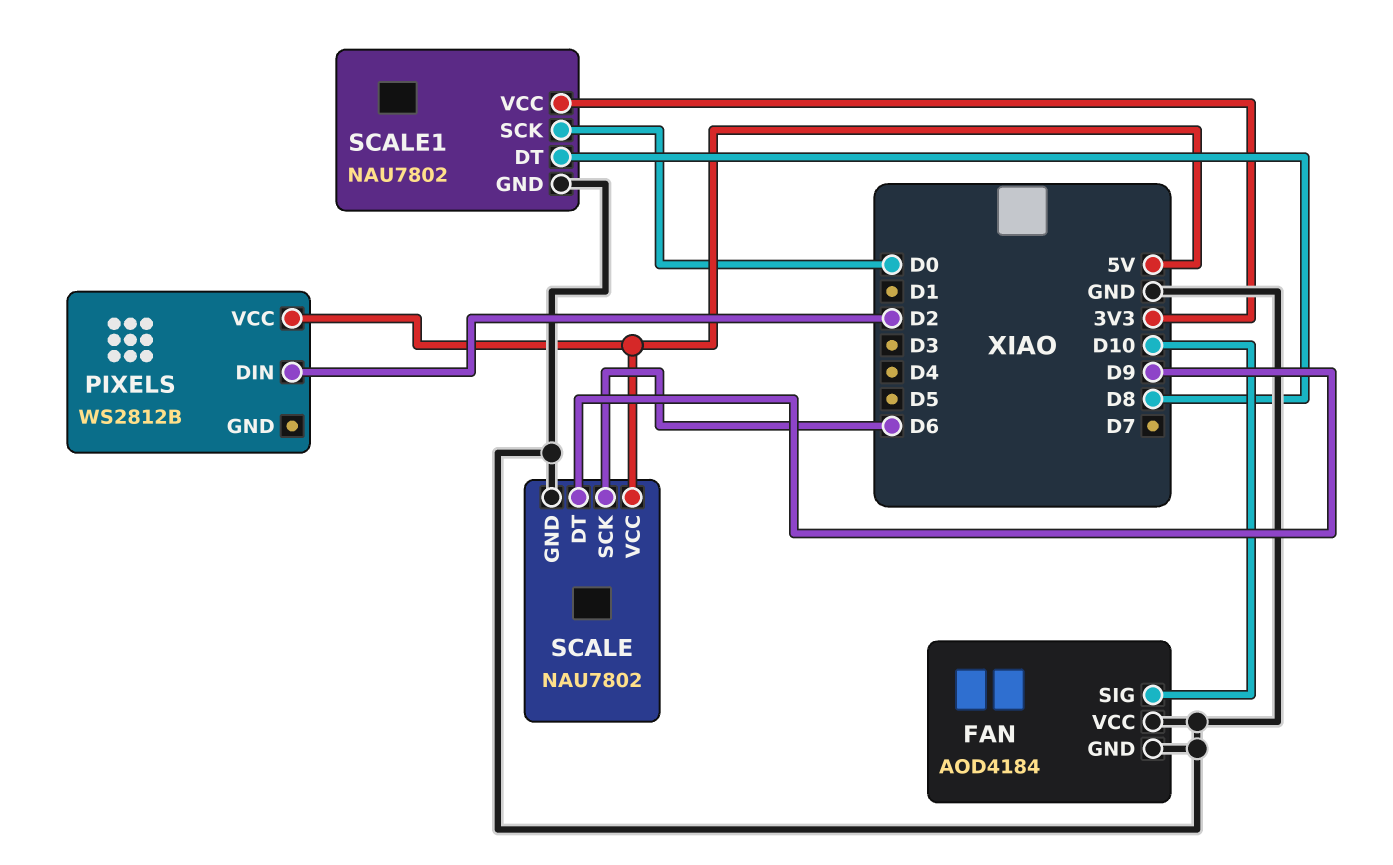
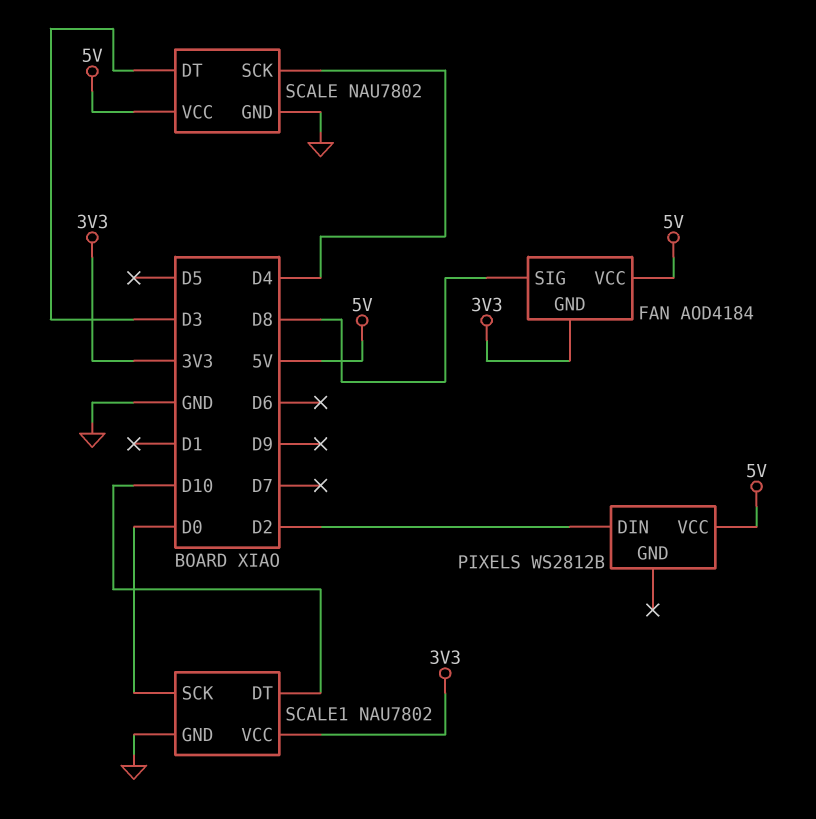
FAN pin GND: GND -> 3V3
FAN pin SIG: D10 -> D8
FAN pin VCC: GND -> 5V
SCALE pin DT: D9 -> D3
SCALE pin SCK: D6 -> D4
SCALE1 pin DT: D8 -> D10

